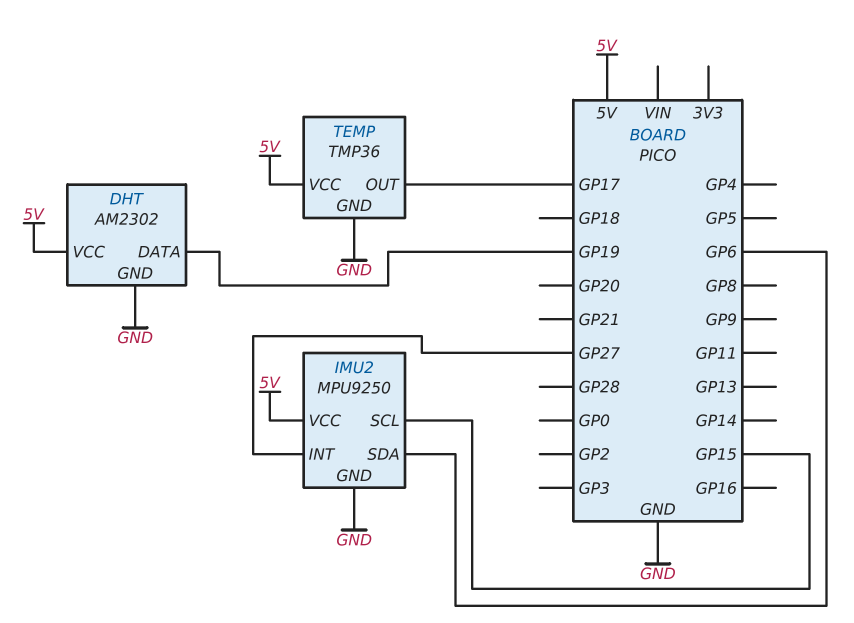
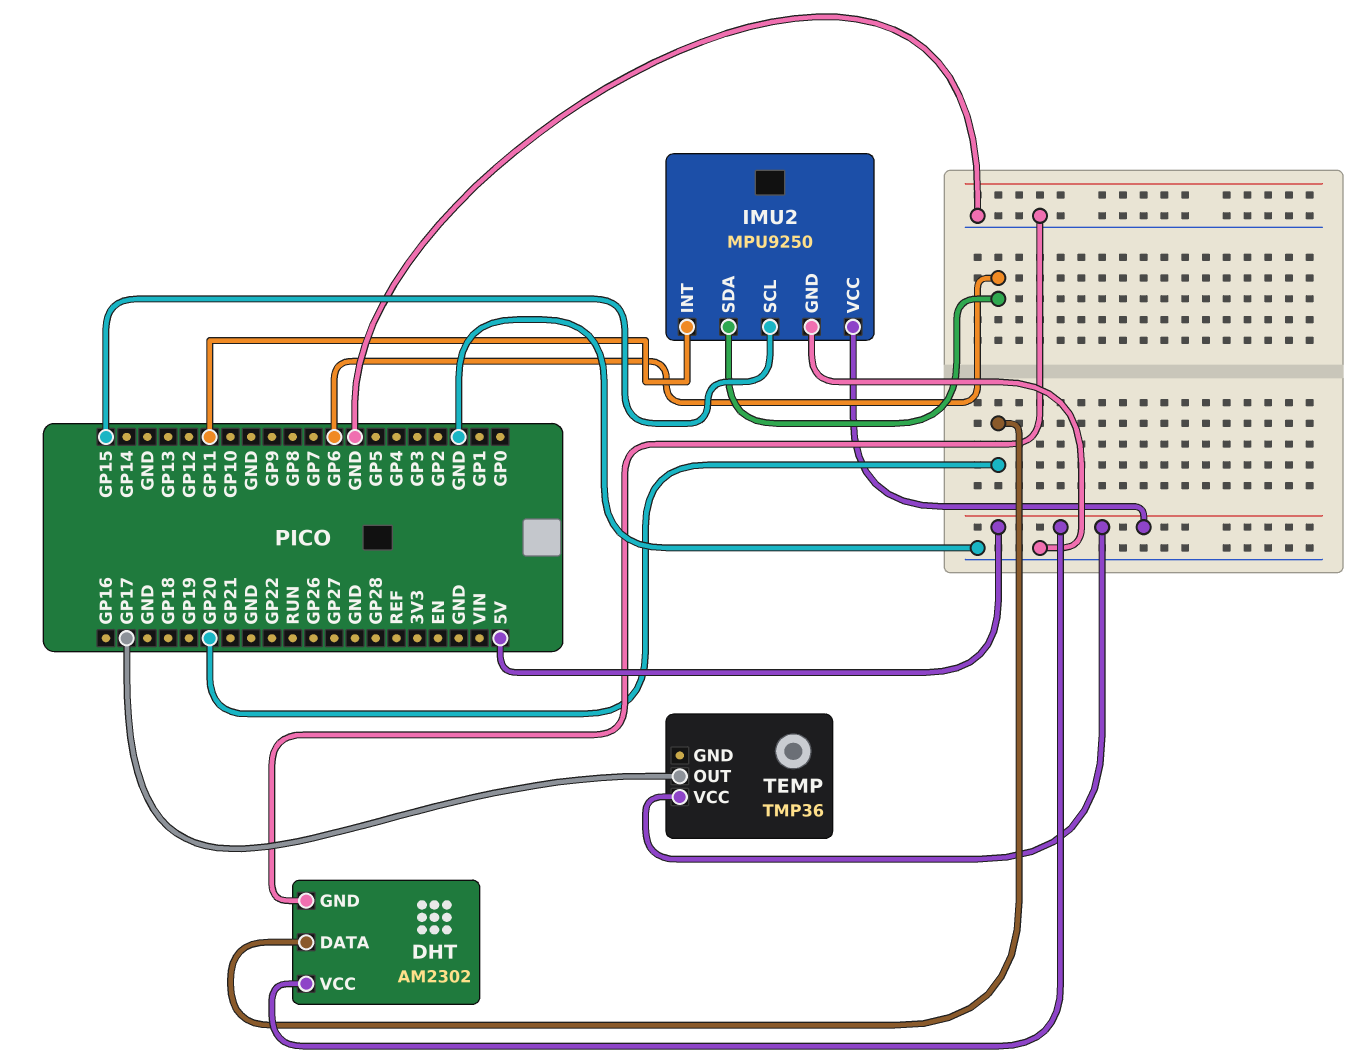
DHT pin DATA: GP19 -> GP20
IMU2 pin INT: GP27 -> GP11
TEMP pin GND: GND -> none

